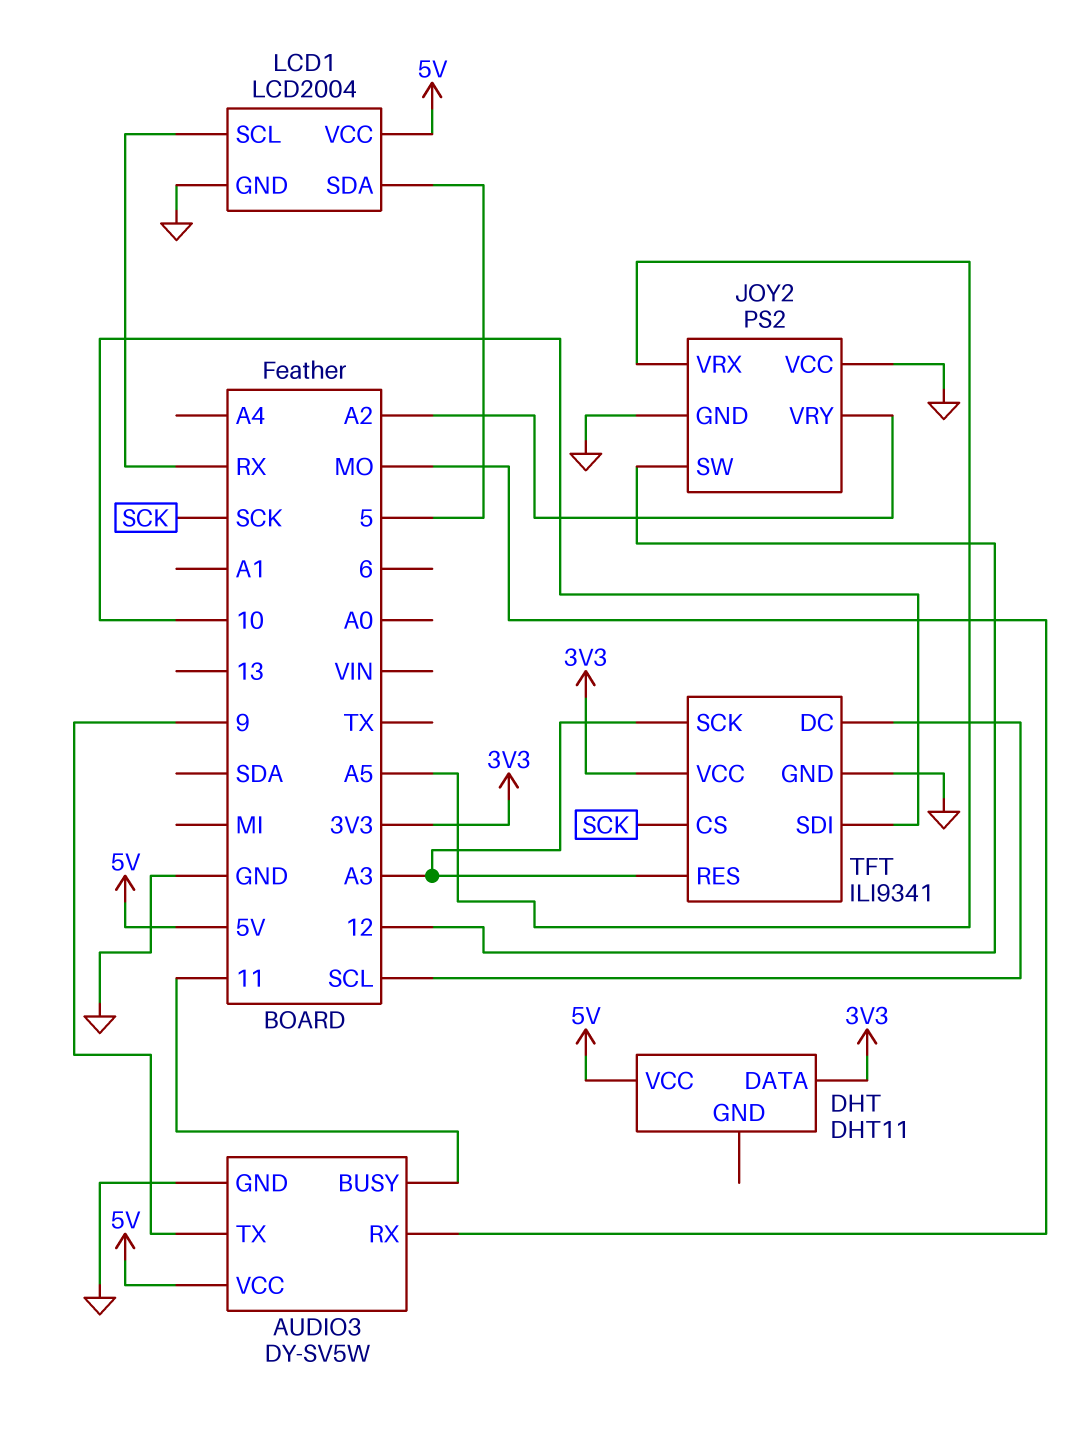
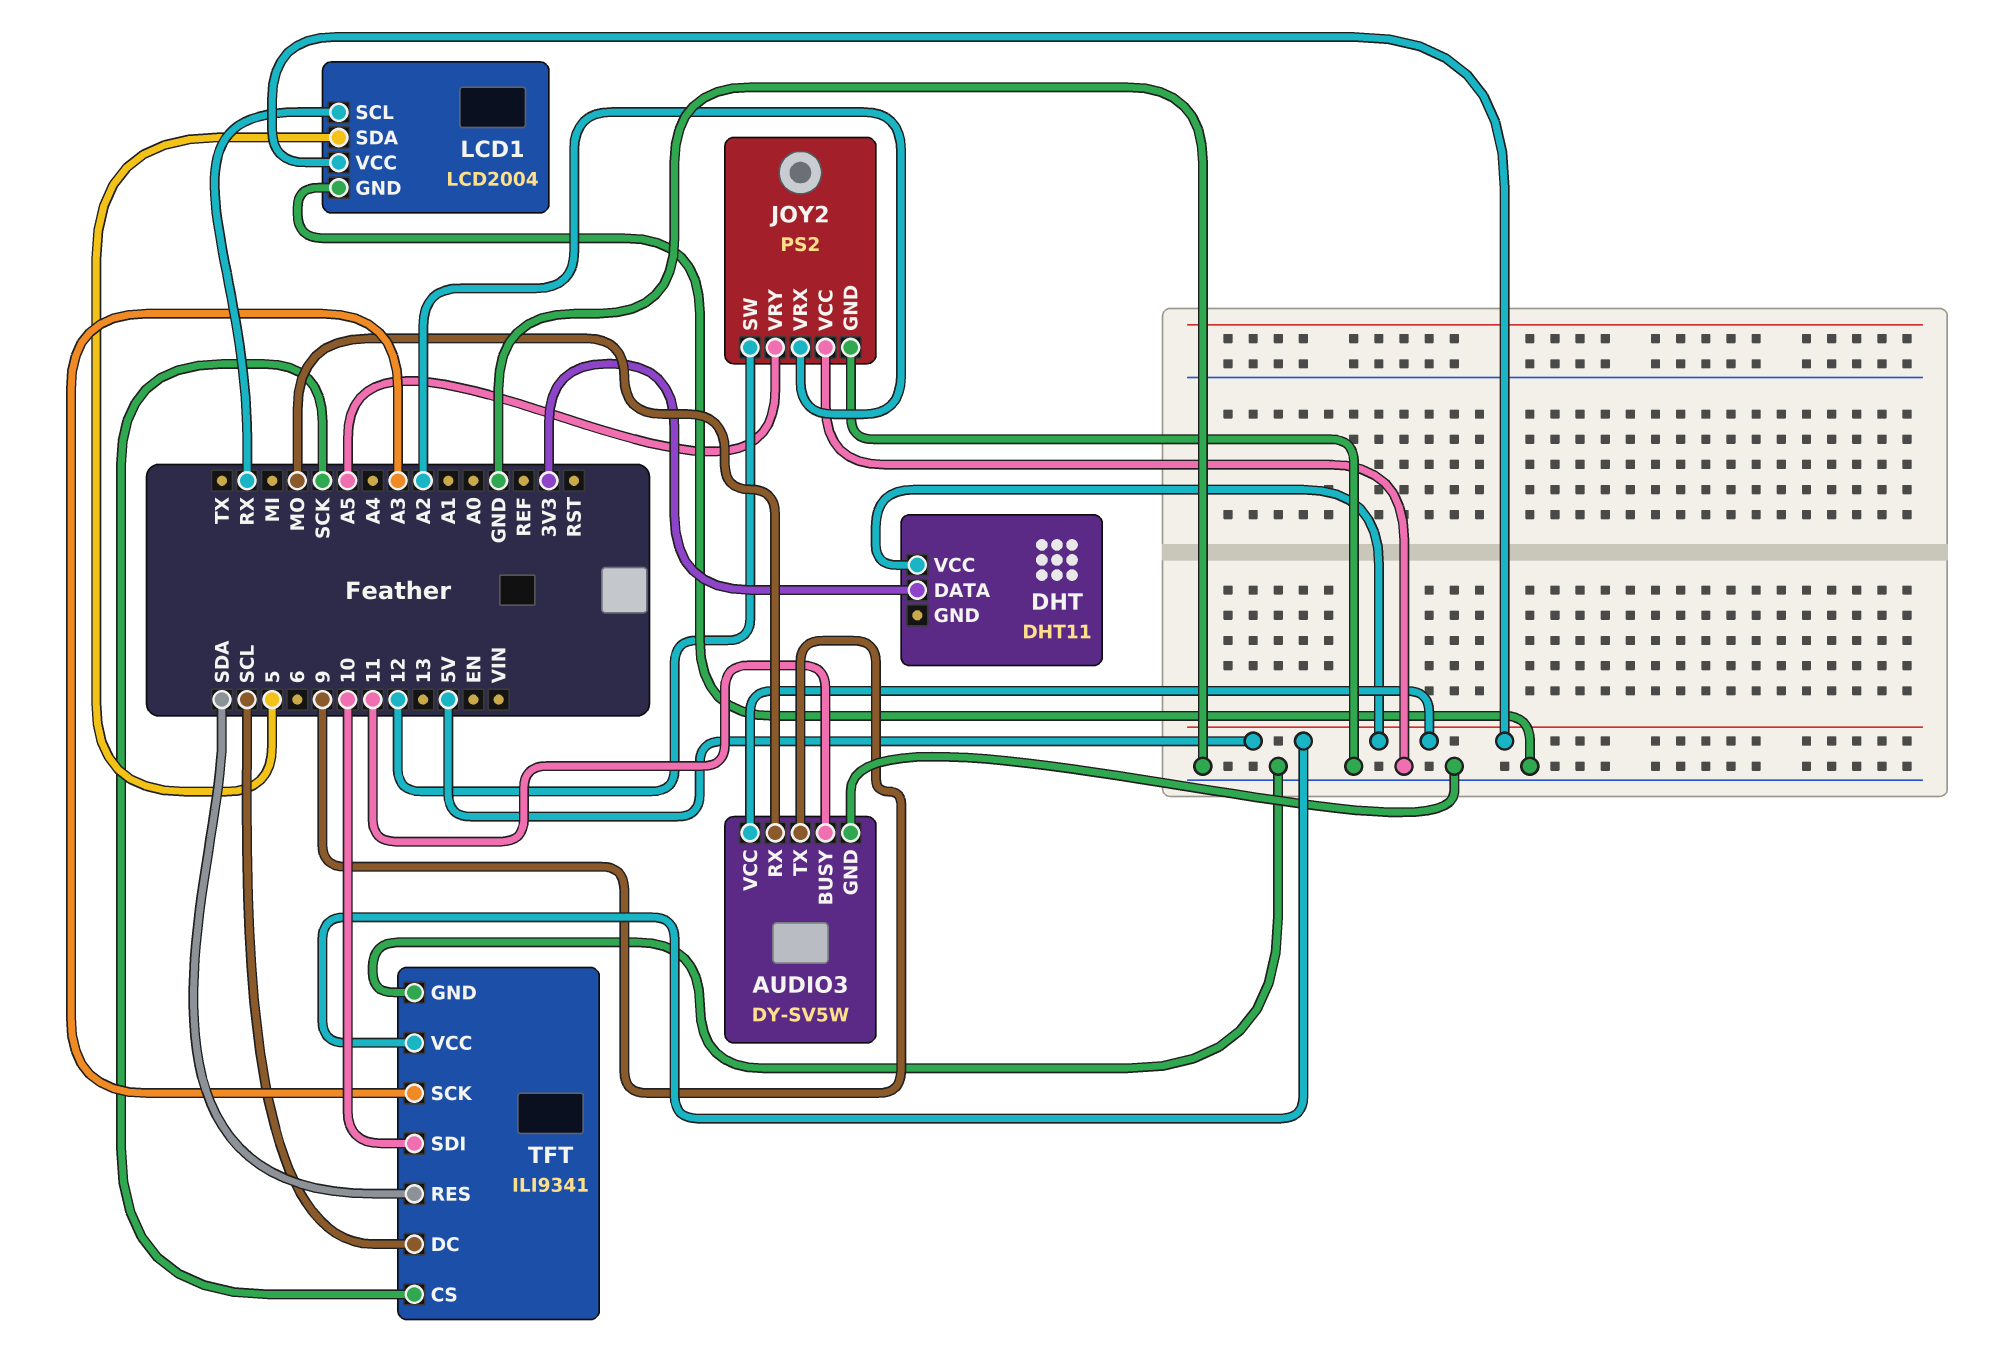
JOY2 pin VRX: A5 -> A2
JOY2 pin VRY: A2 -> A5
TFT pin RES: A3 -> SDA
TFT pin VCC: 3V3 -> 5V

